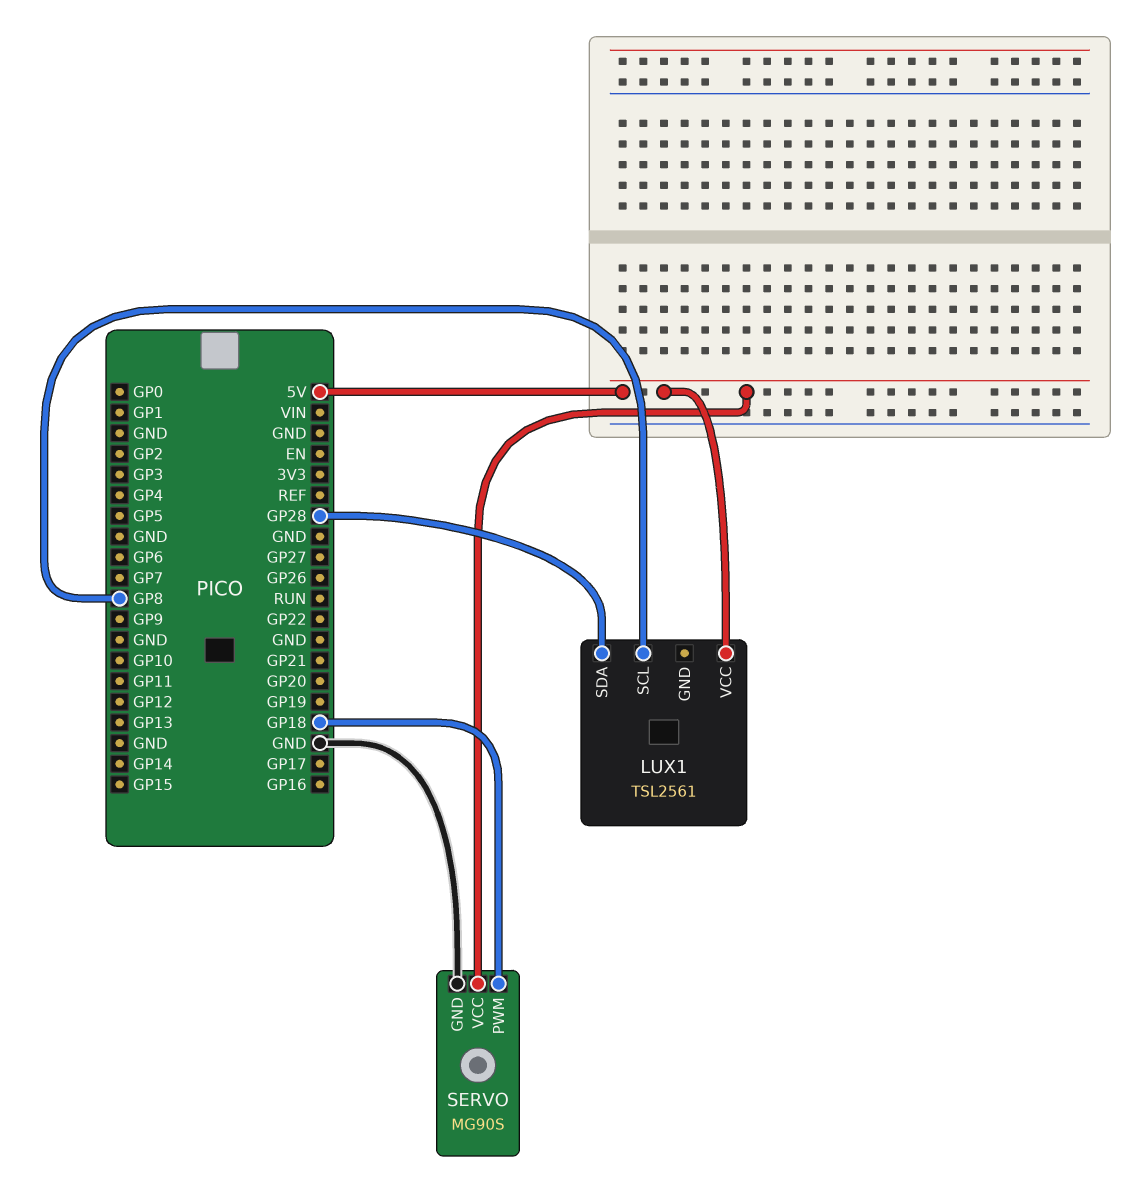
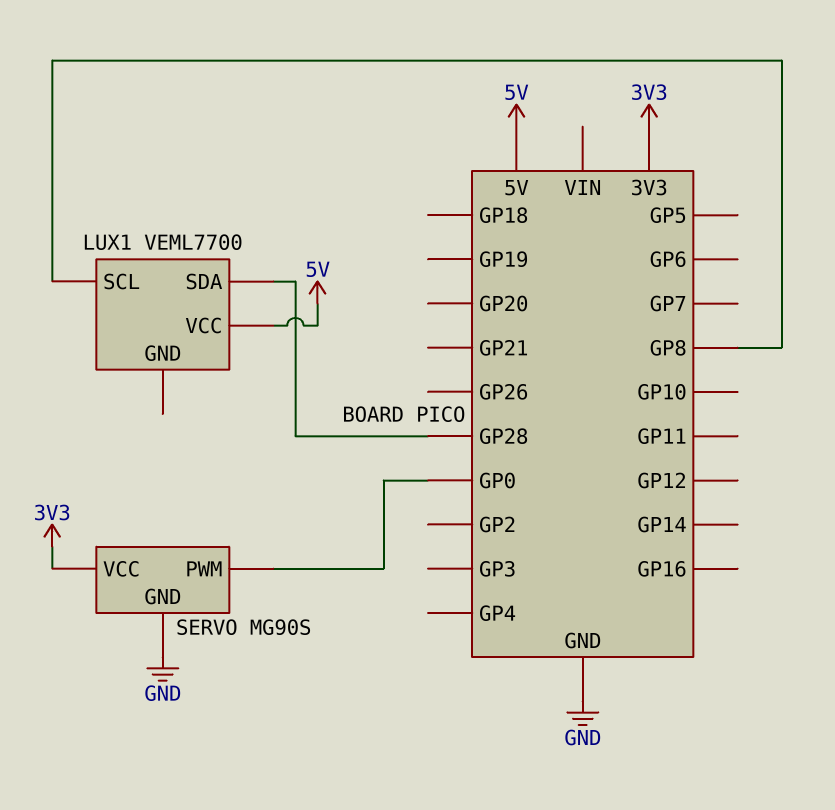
LUX1: TSL2561 -> VEML7700
SERVO pin PWM: GP18 -> GP0
SERVO pin VCC: 5V -> 3V3

